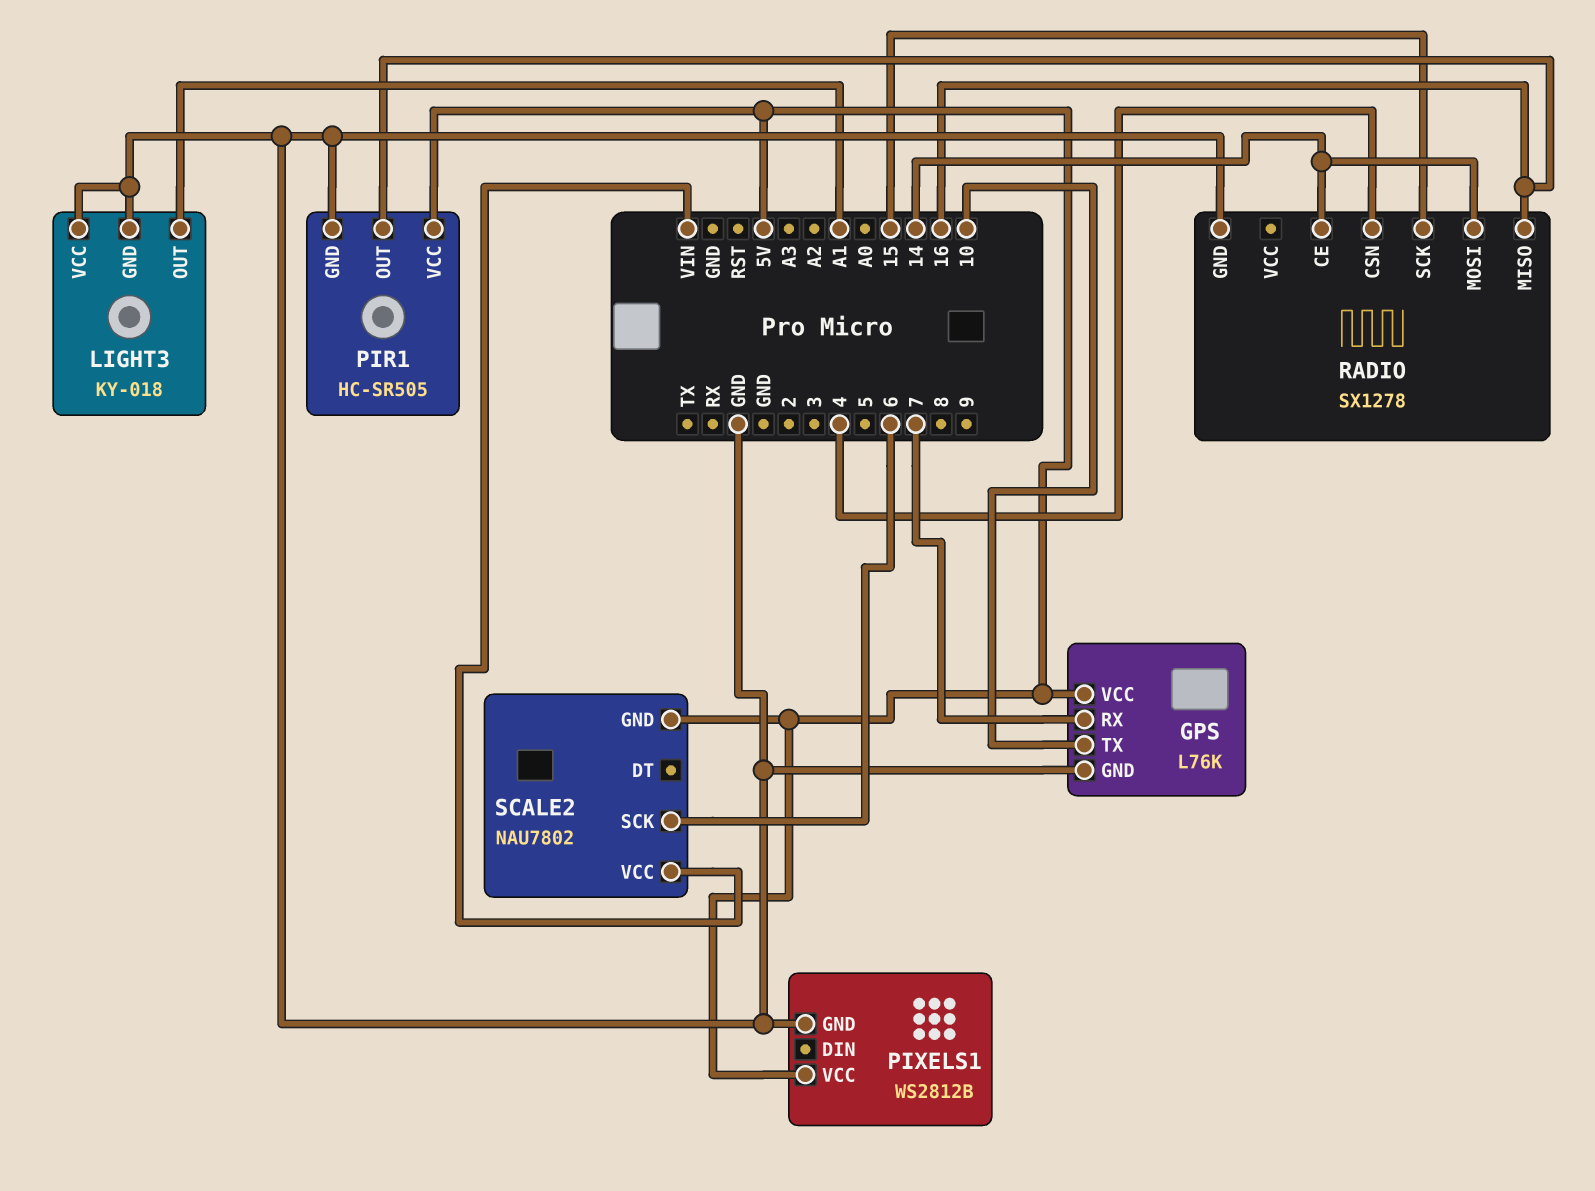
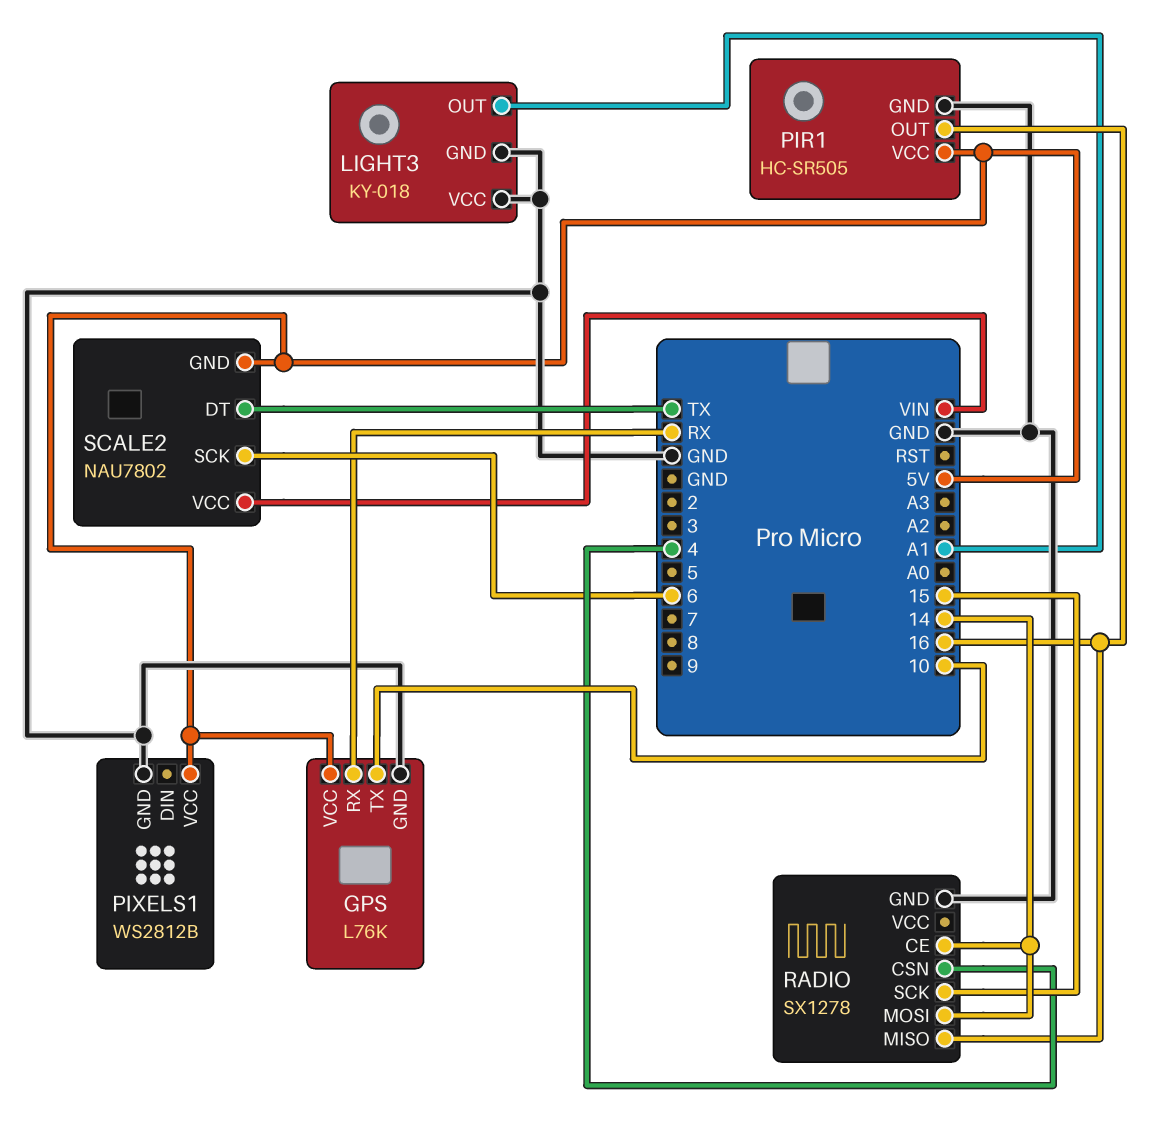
GPS pin RX: 7 -> RX
SCALE2 pin DT: none -> TX

